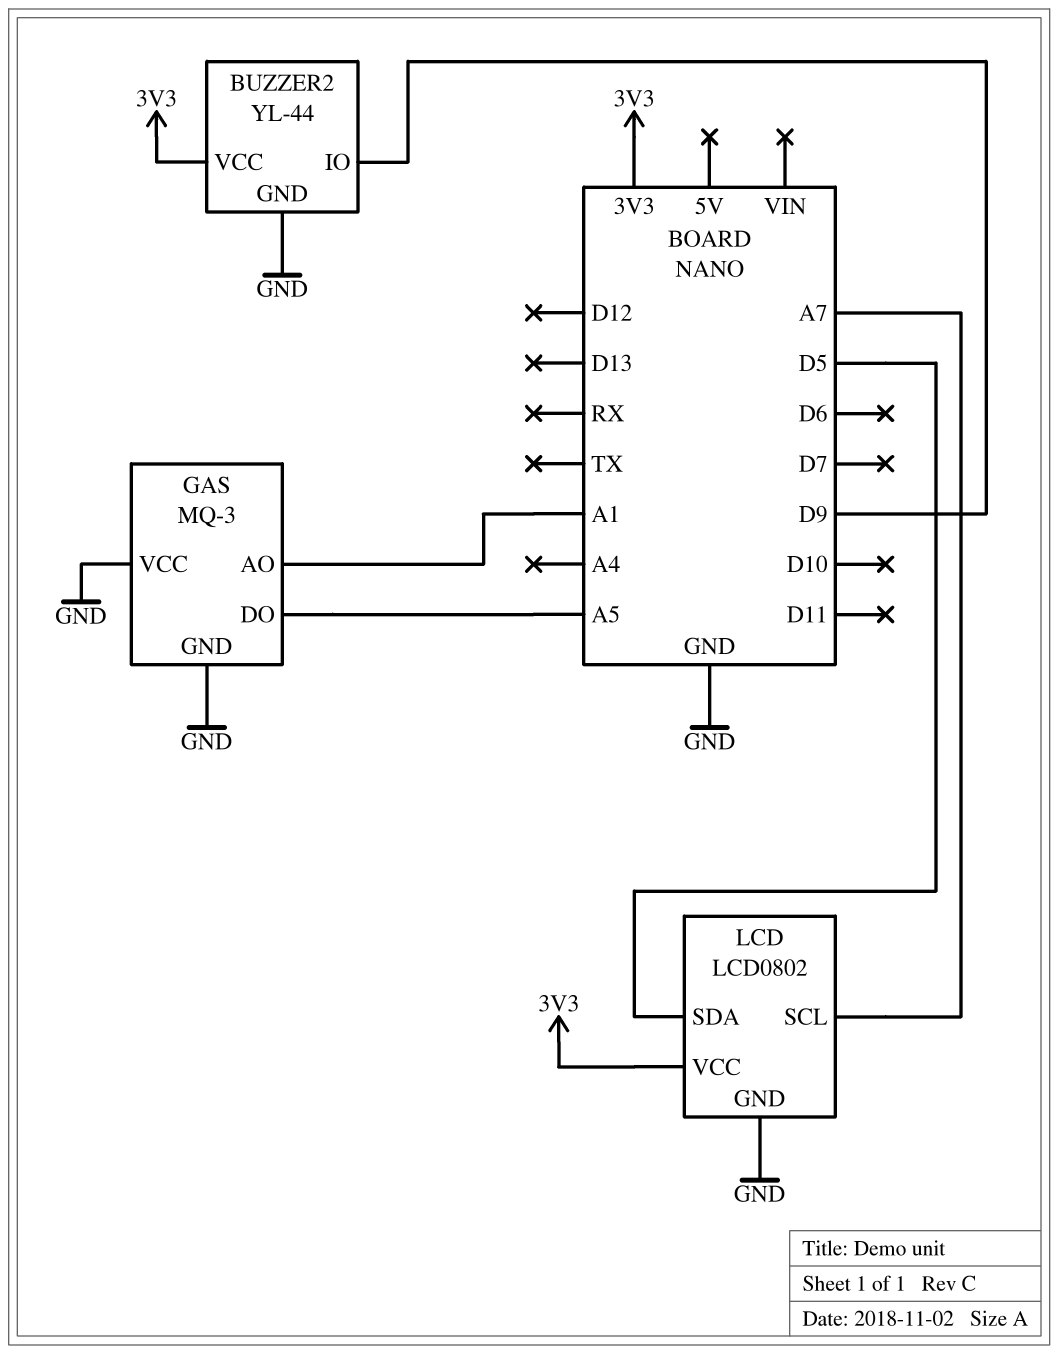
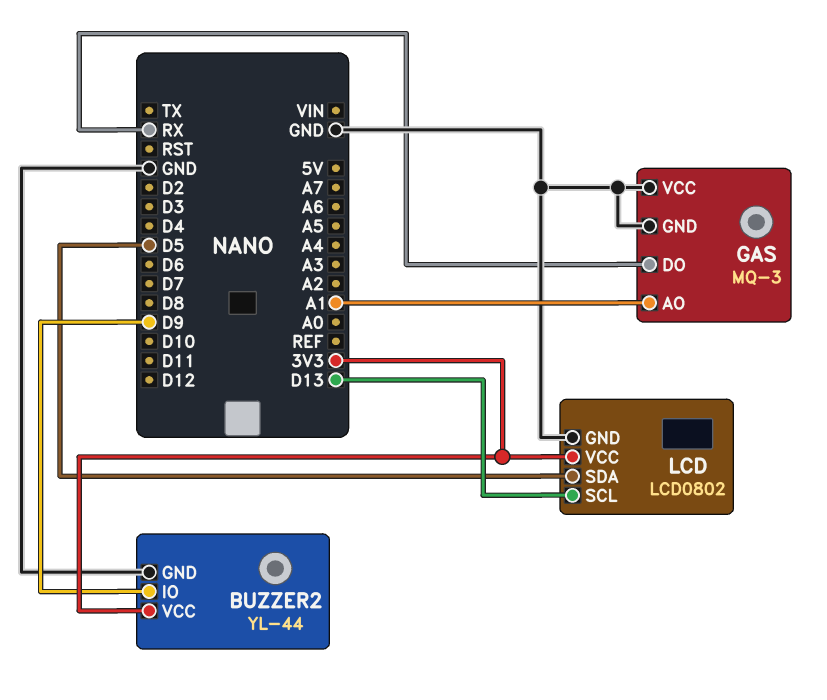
GAS pin DO: A5 -> RX
LCD pin SCL: A7 -> D13

